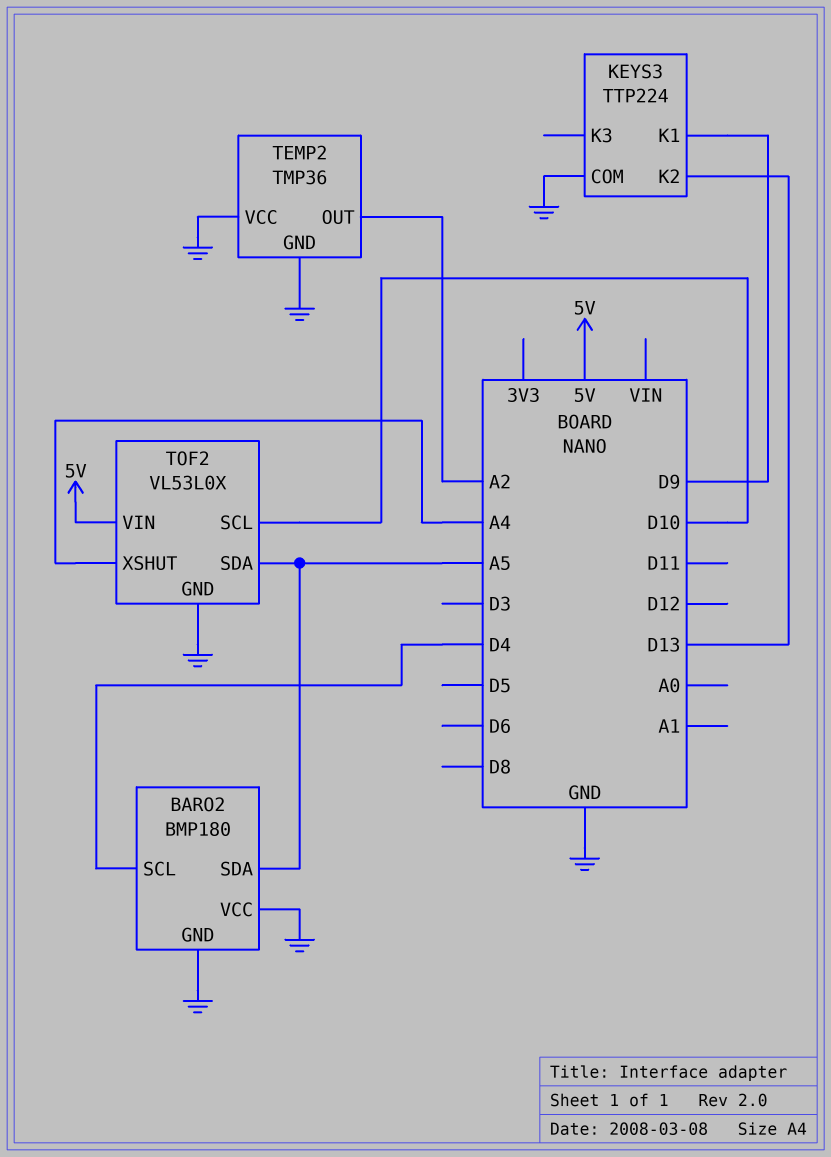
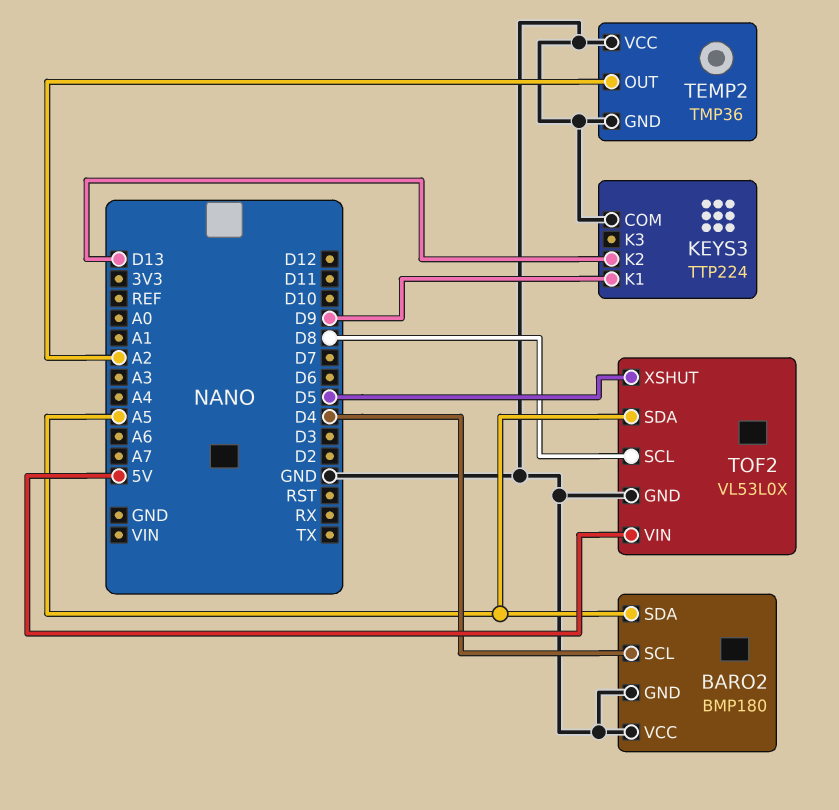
TOF2 pin SCL: D10 -> D8
TOF2 pin XSHUT: A4 -> D5

